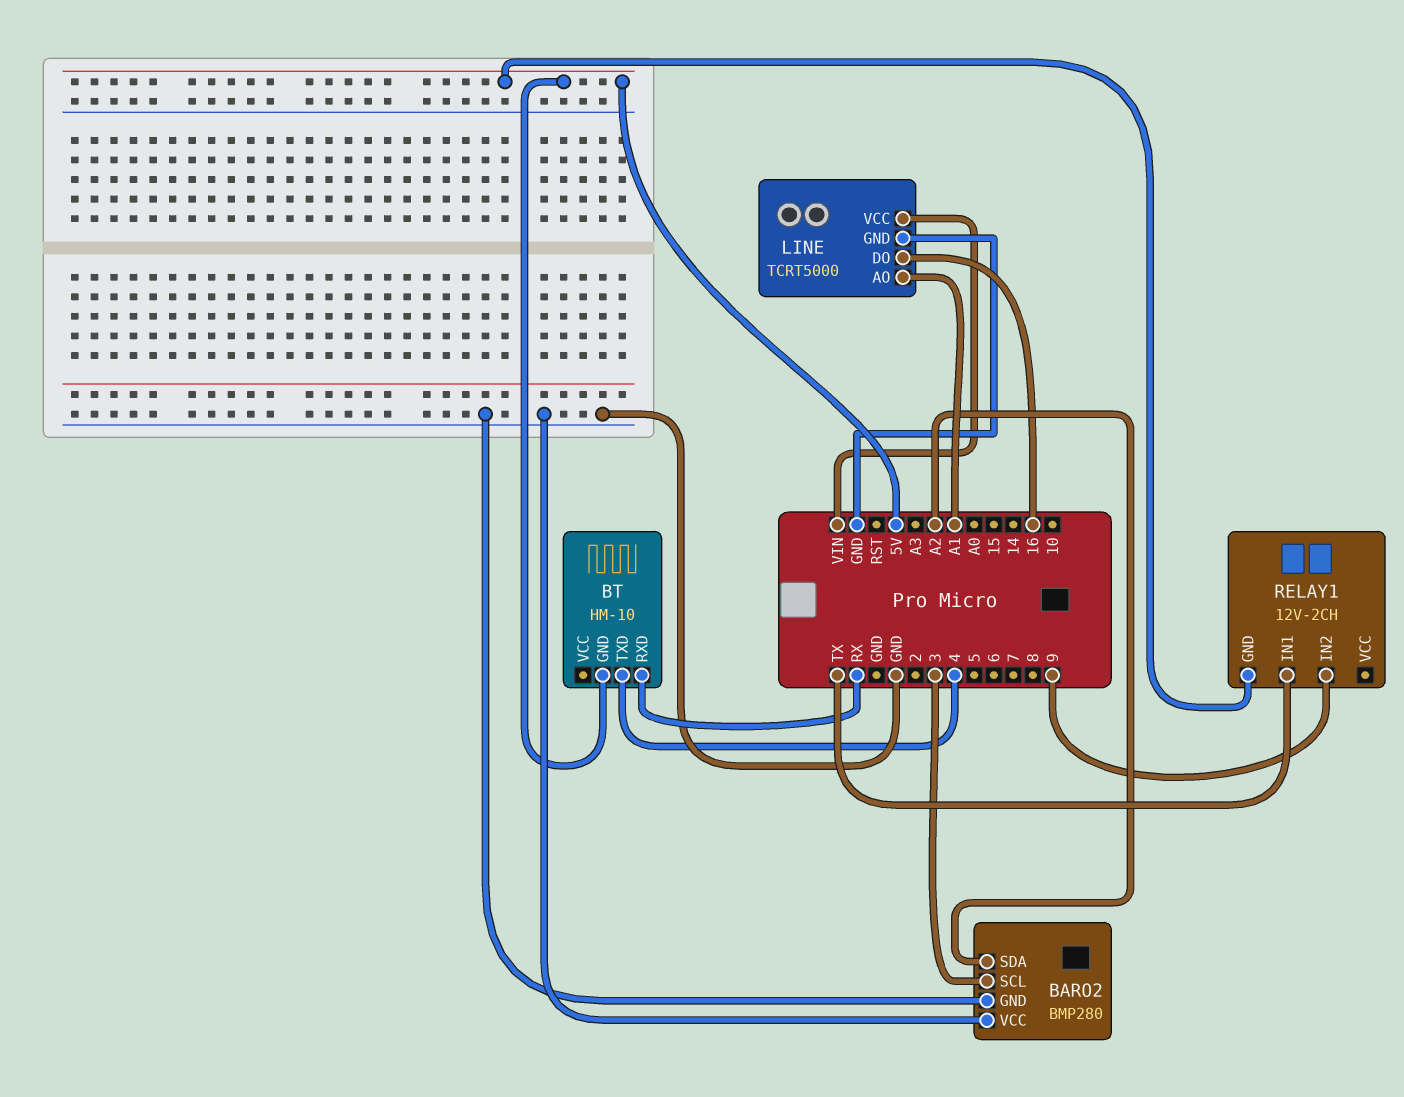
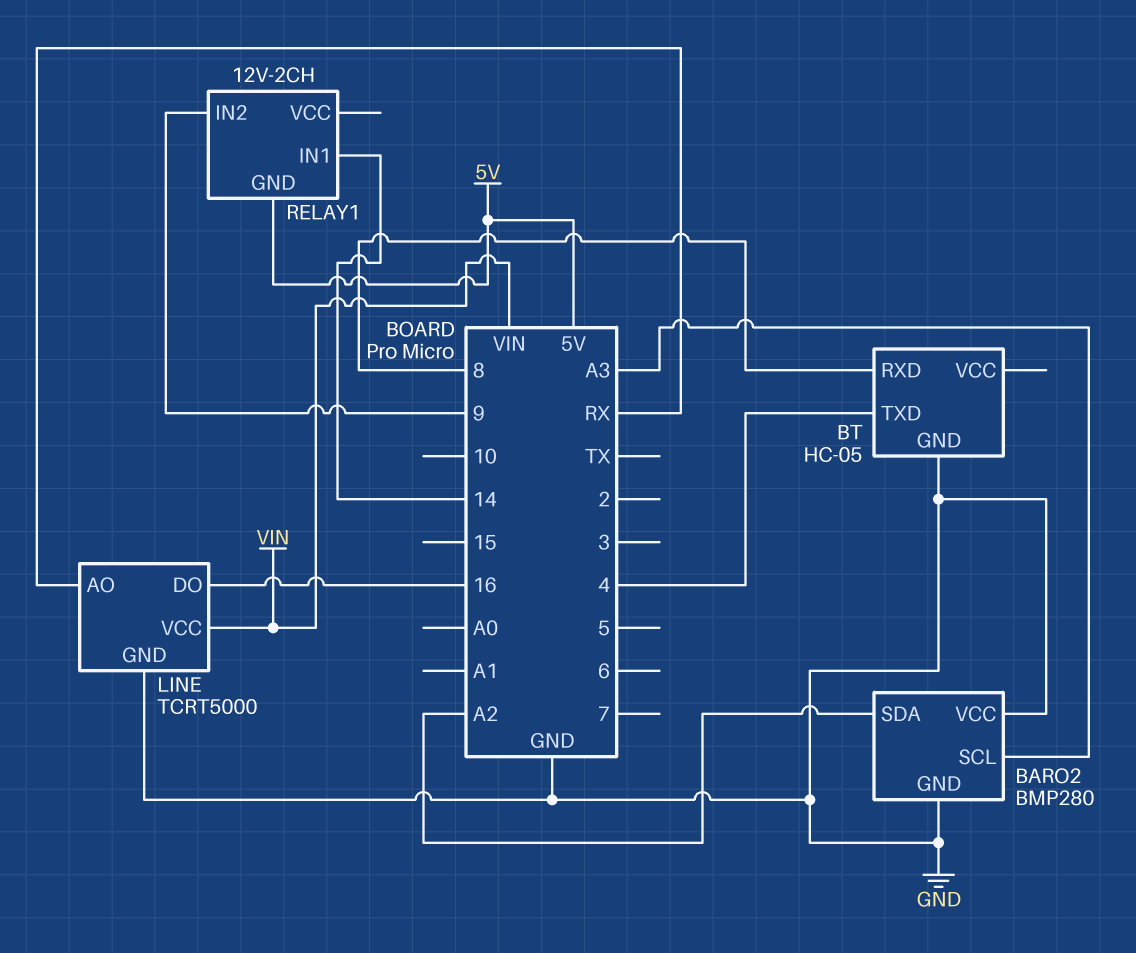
BARO2 pin SCL: 3 -> A3
BT: HM-10 -> HC-05
BT pin GND: 5V -> GND
BT pin RXD: RX -> 8
LINE pin AO: A1 -> RX
RELAY1 pin IN1: TX -> 14

